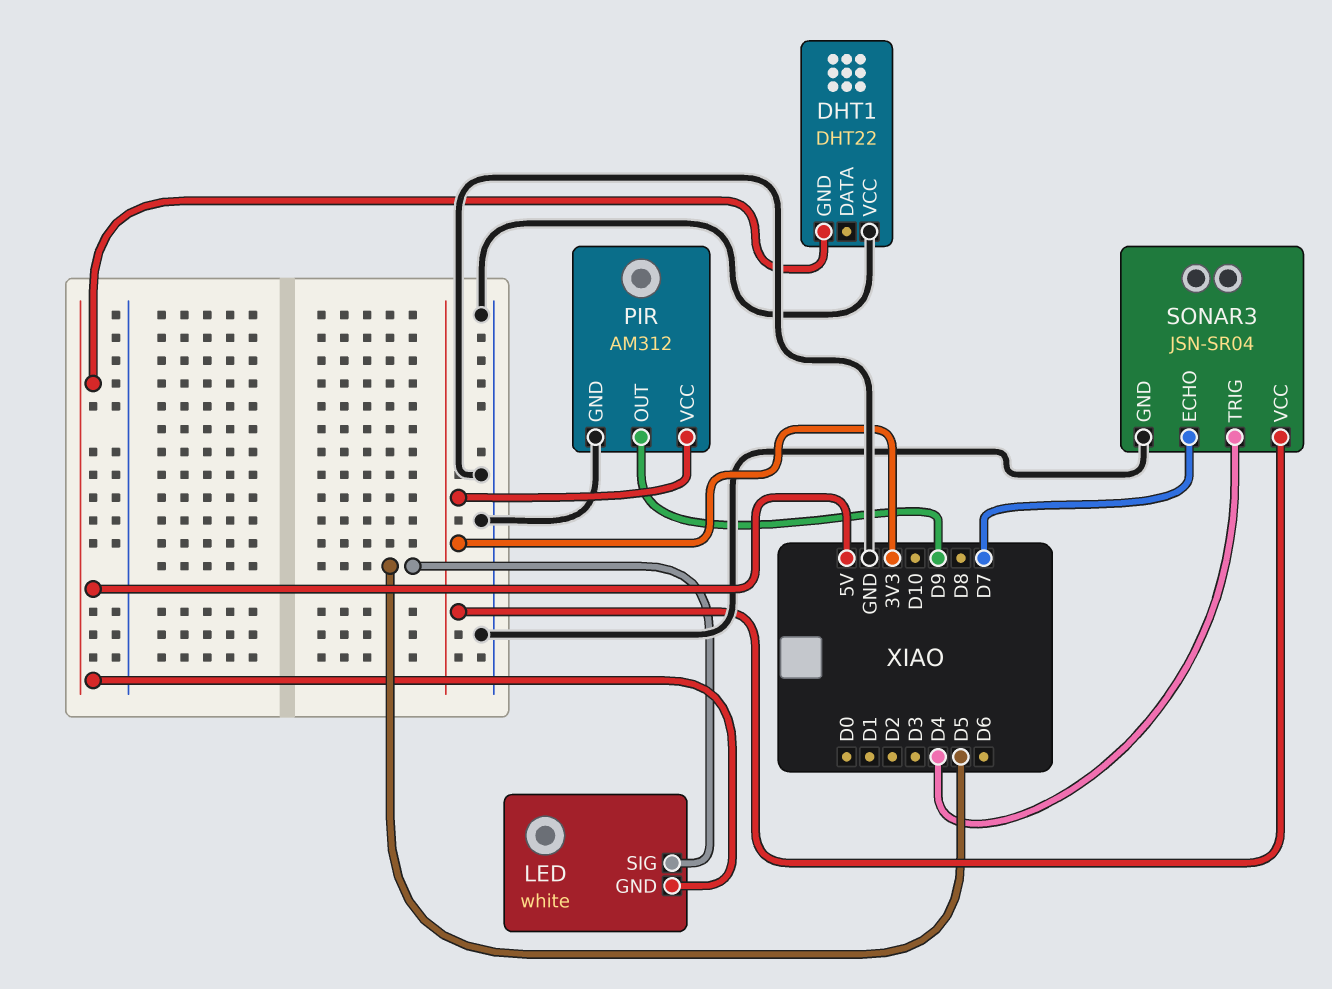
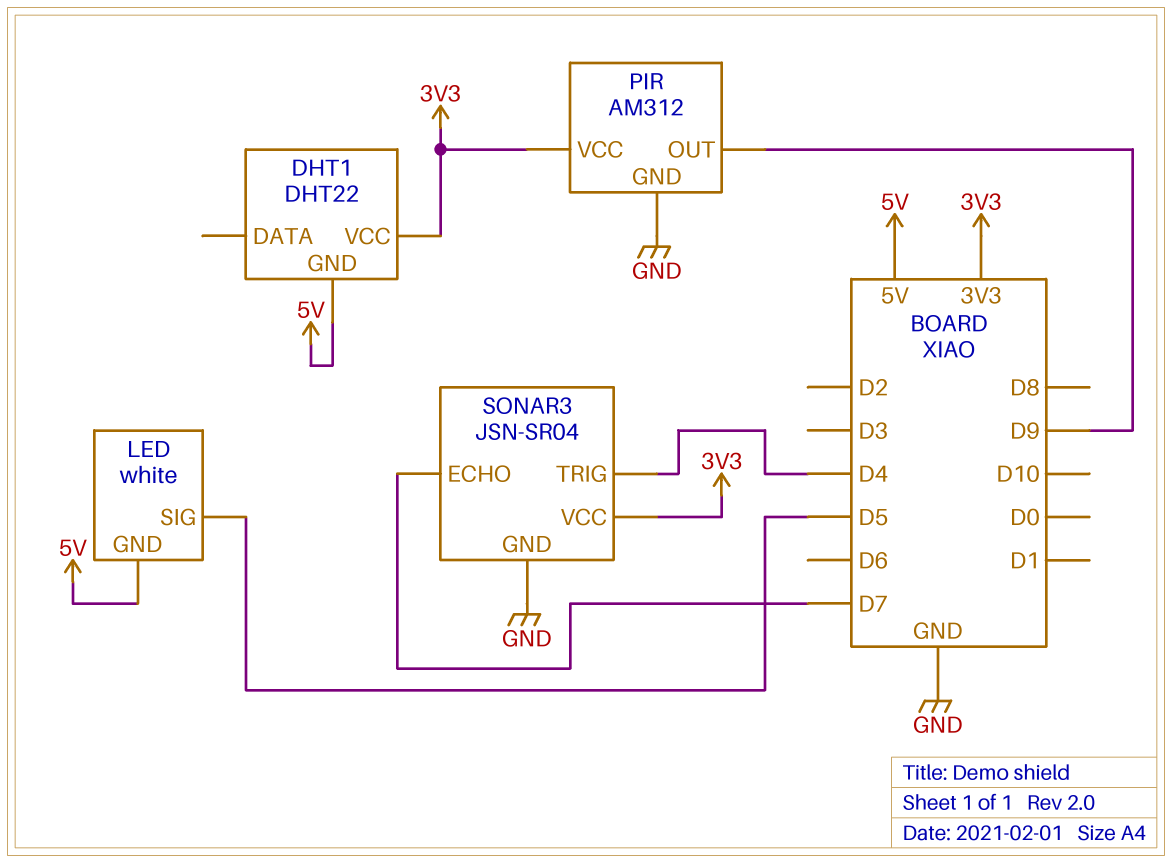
DHT1 pin VCC: GND -> 3V3

